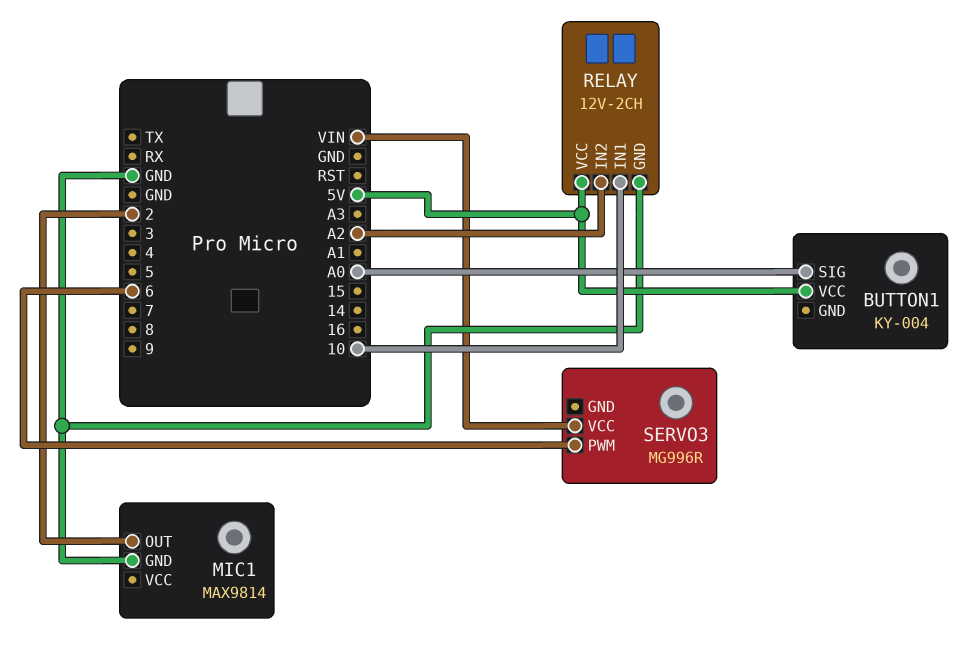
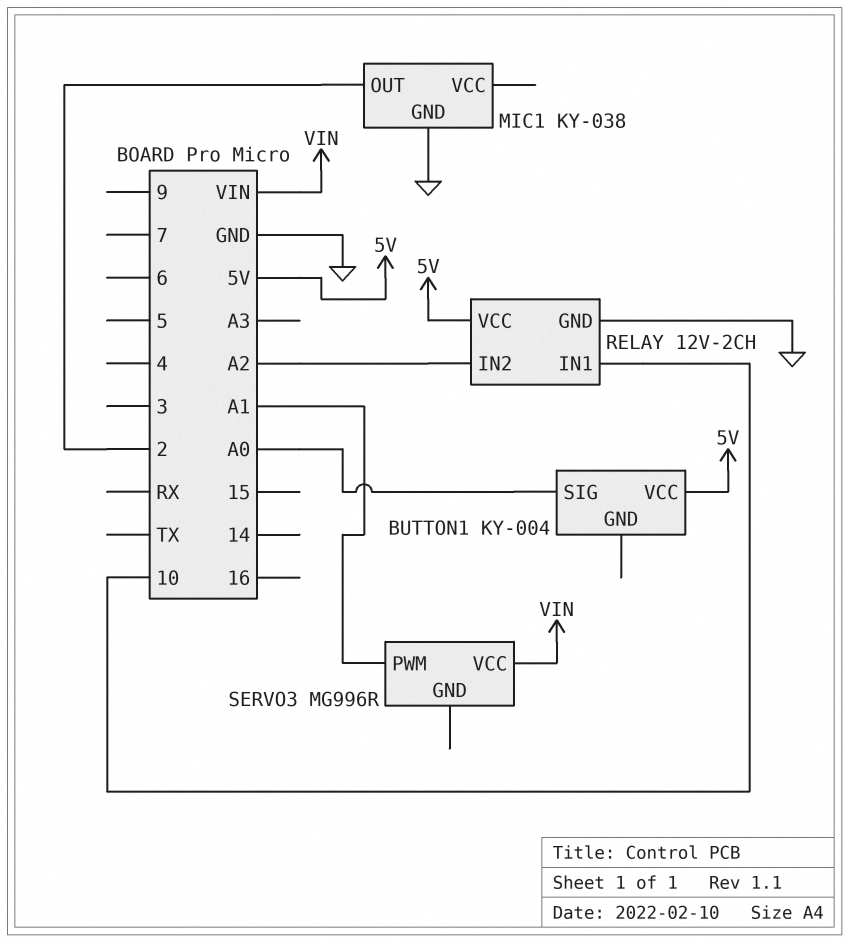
MIC1: MAX9814 -> KY-038
SERVO3 pin PWM: 6 -> A1

